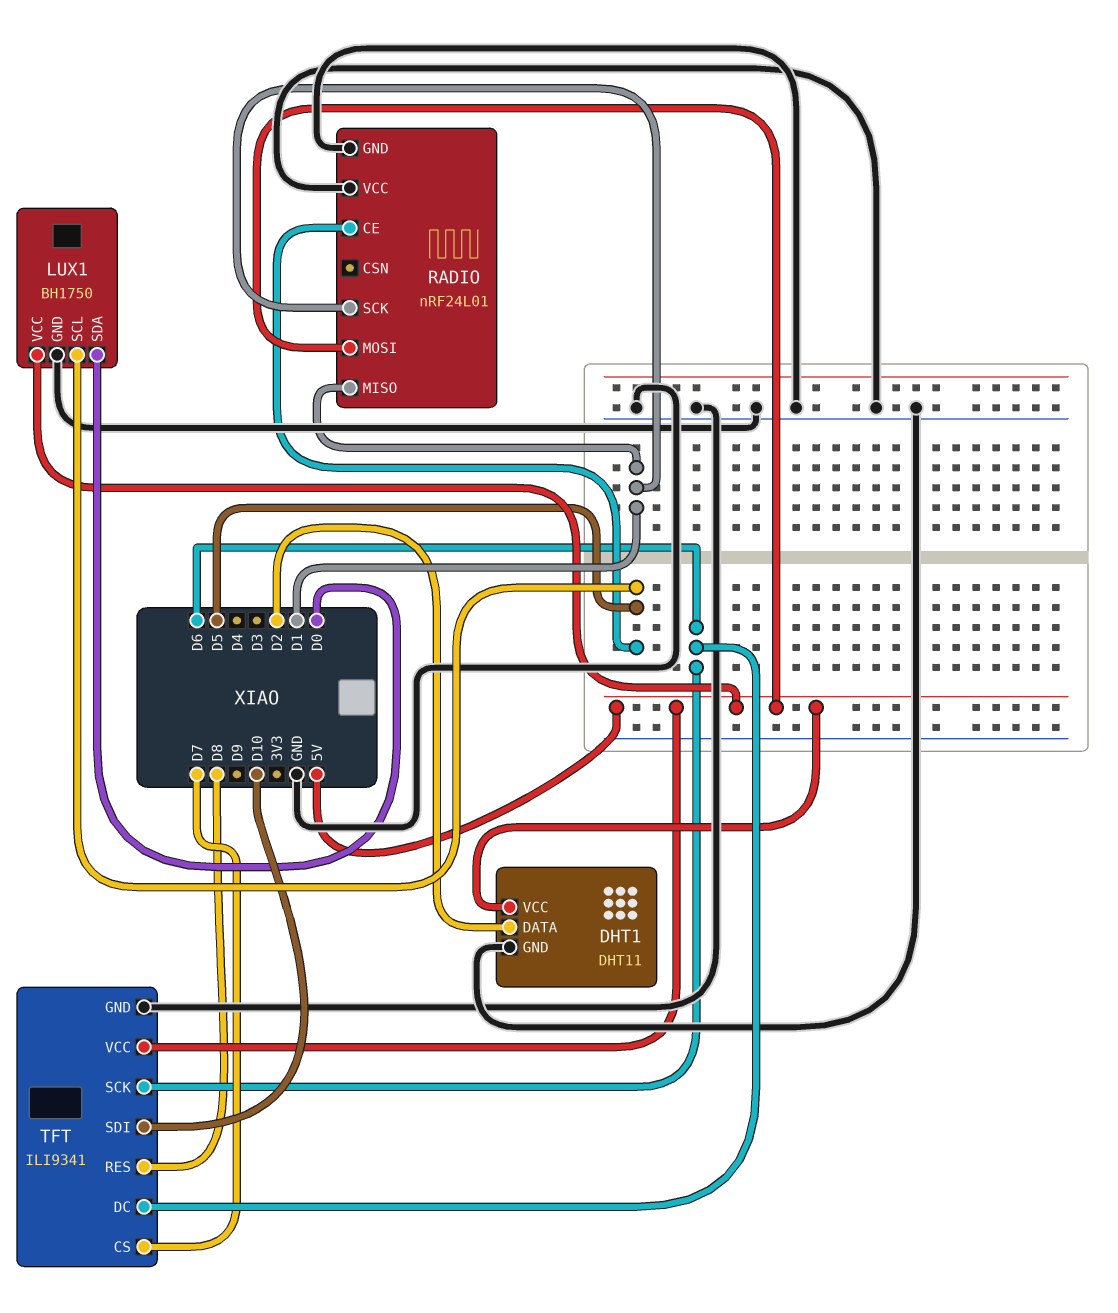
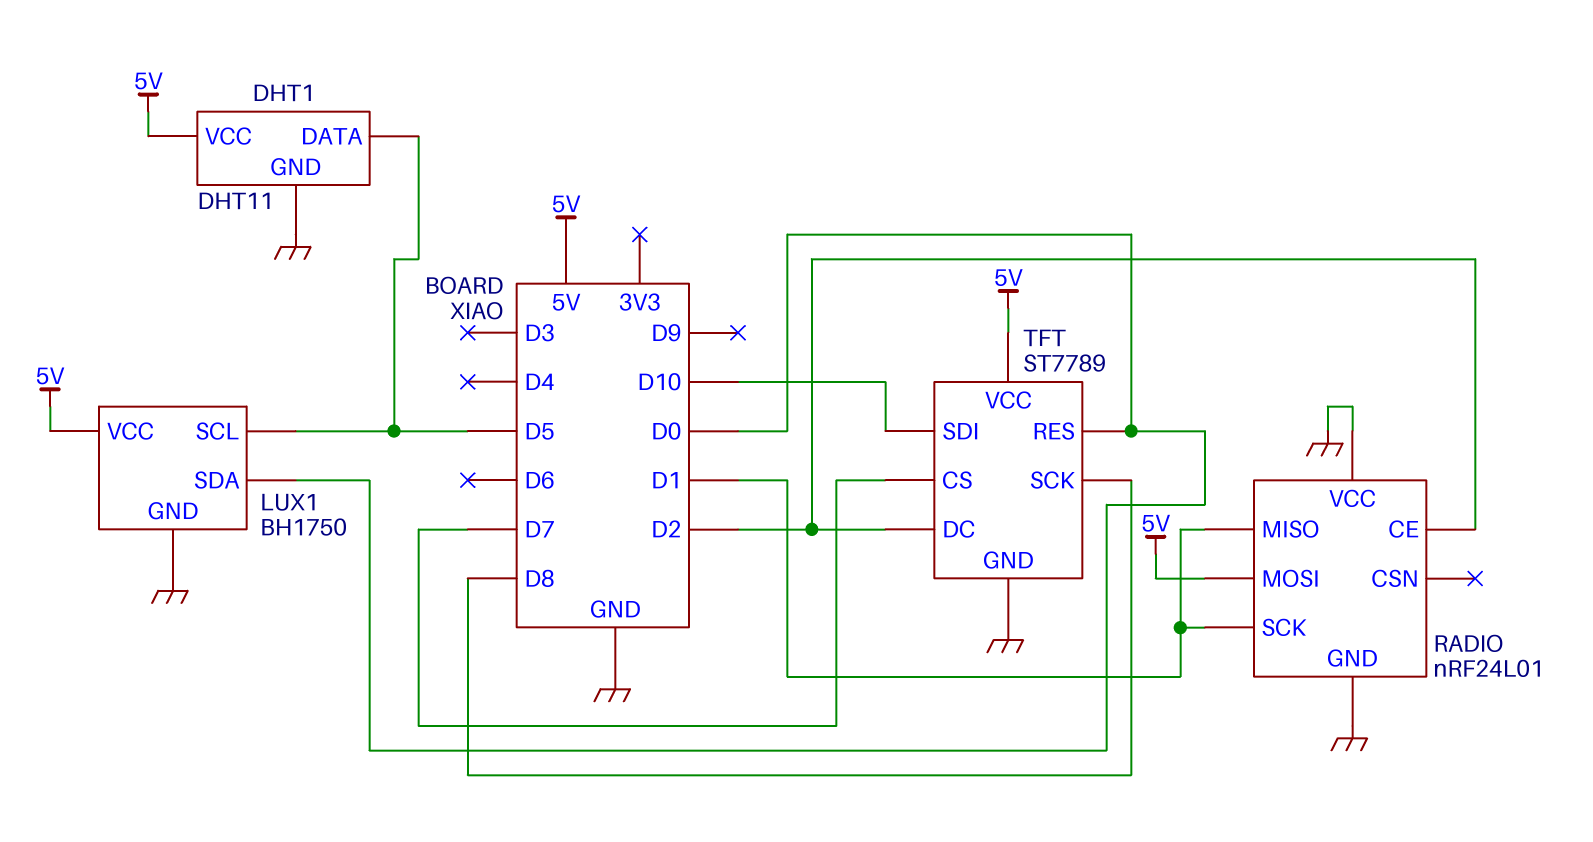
DHT1 pin DATA: D2 -> D5
RADIO pin CE: D5 -> D2
TFT: ILI9341 -> ST7789
TFT pin DC: D6 -> D2
TFT pin RES: D8 -> D0
TFT pin SCK: D6 -> D8

